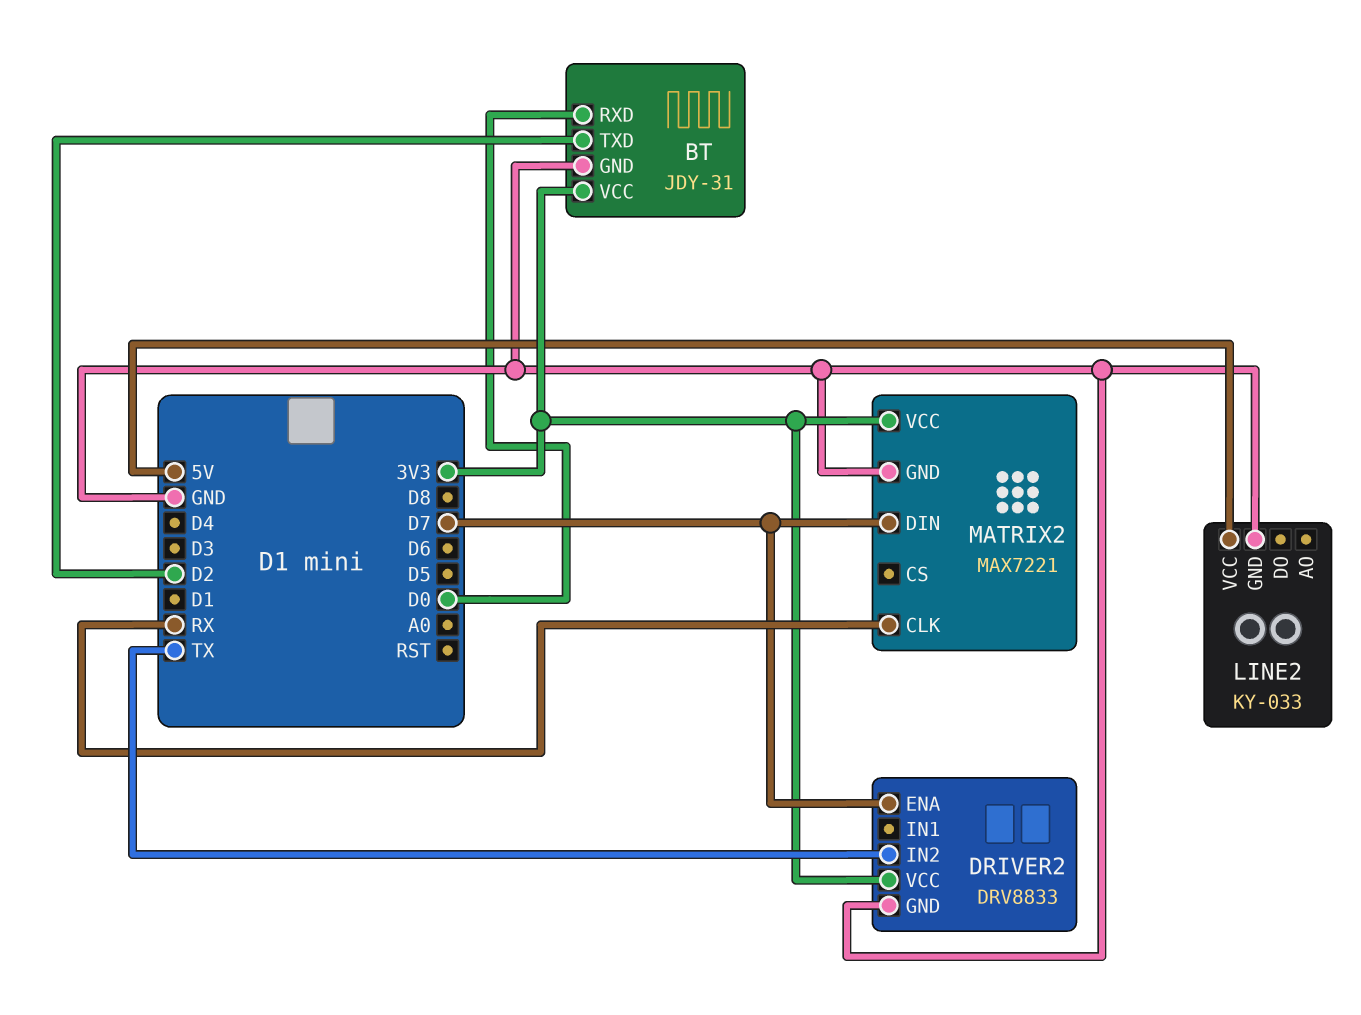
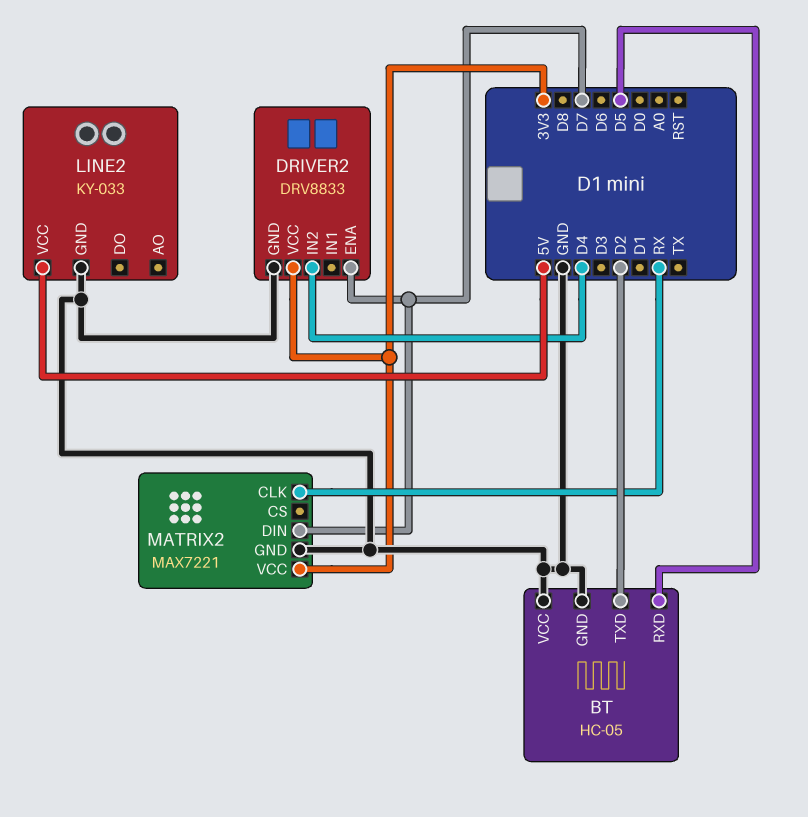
BT: JDY-31 -> HC-05
BT pin RXD: D0 -> D5
BT pin VCC: 3V3 -> GND
DRIVER2 pin IN2: TX -> D4

